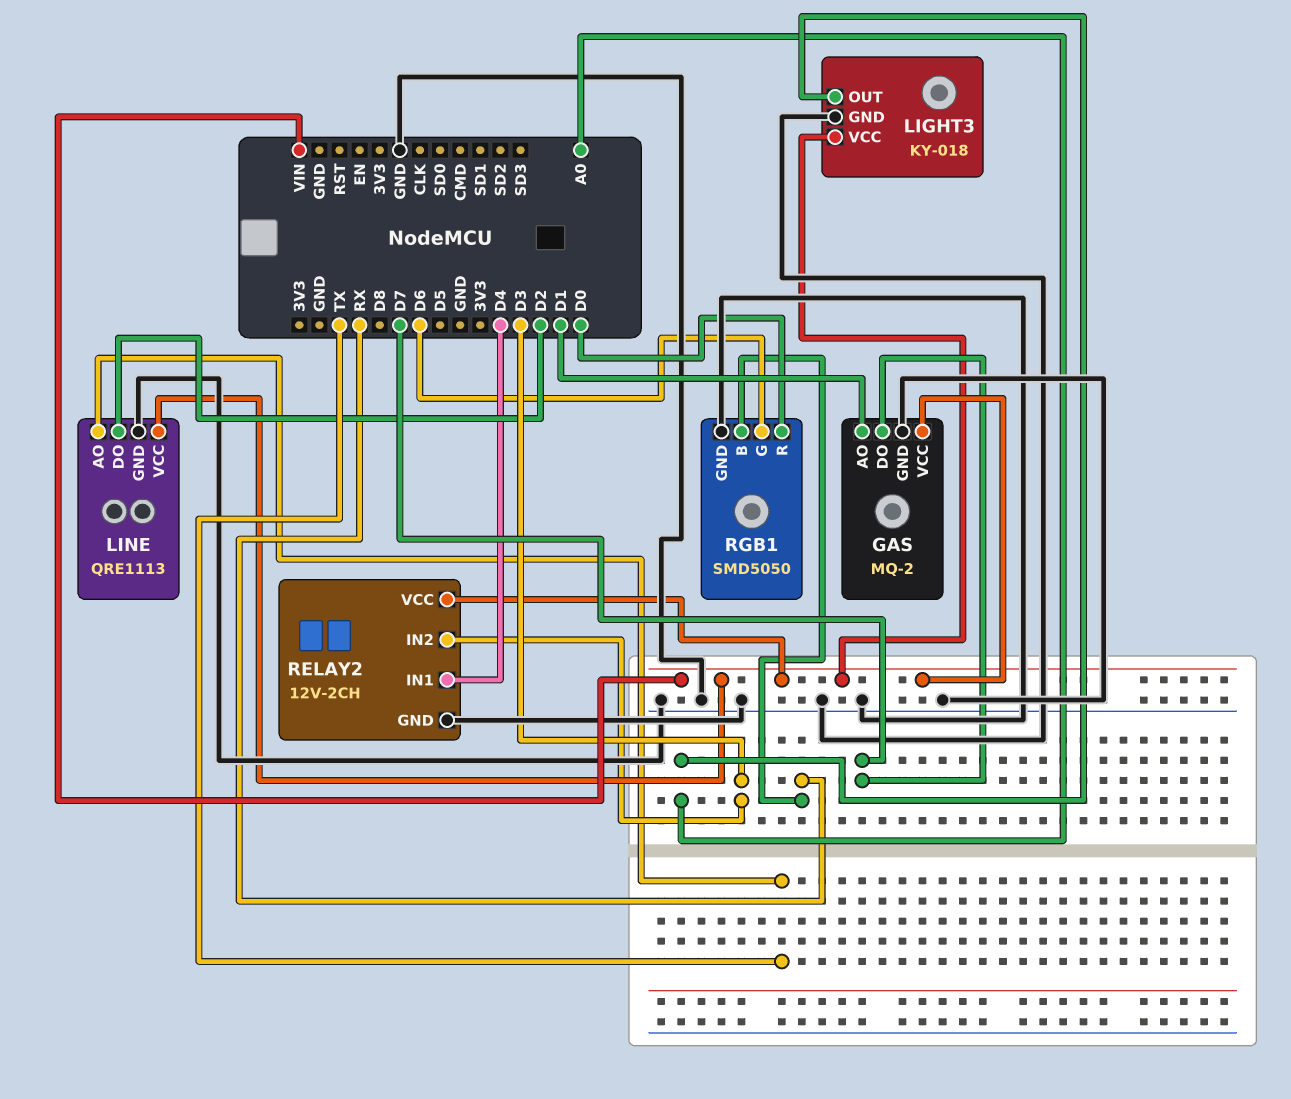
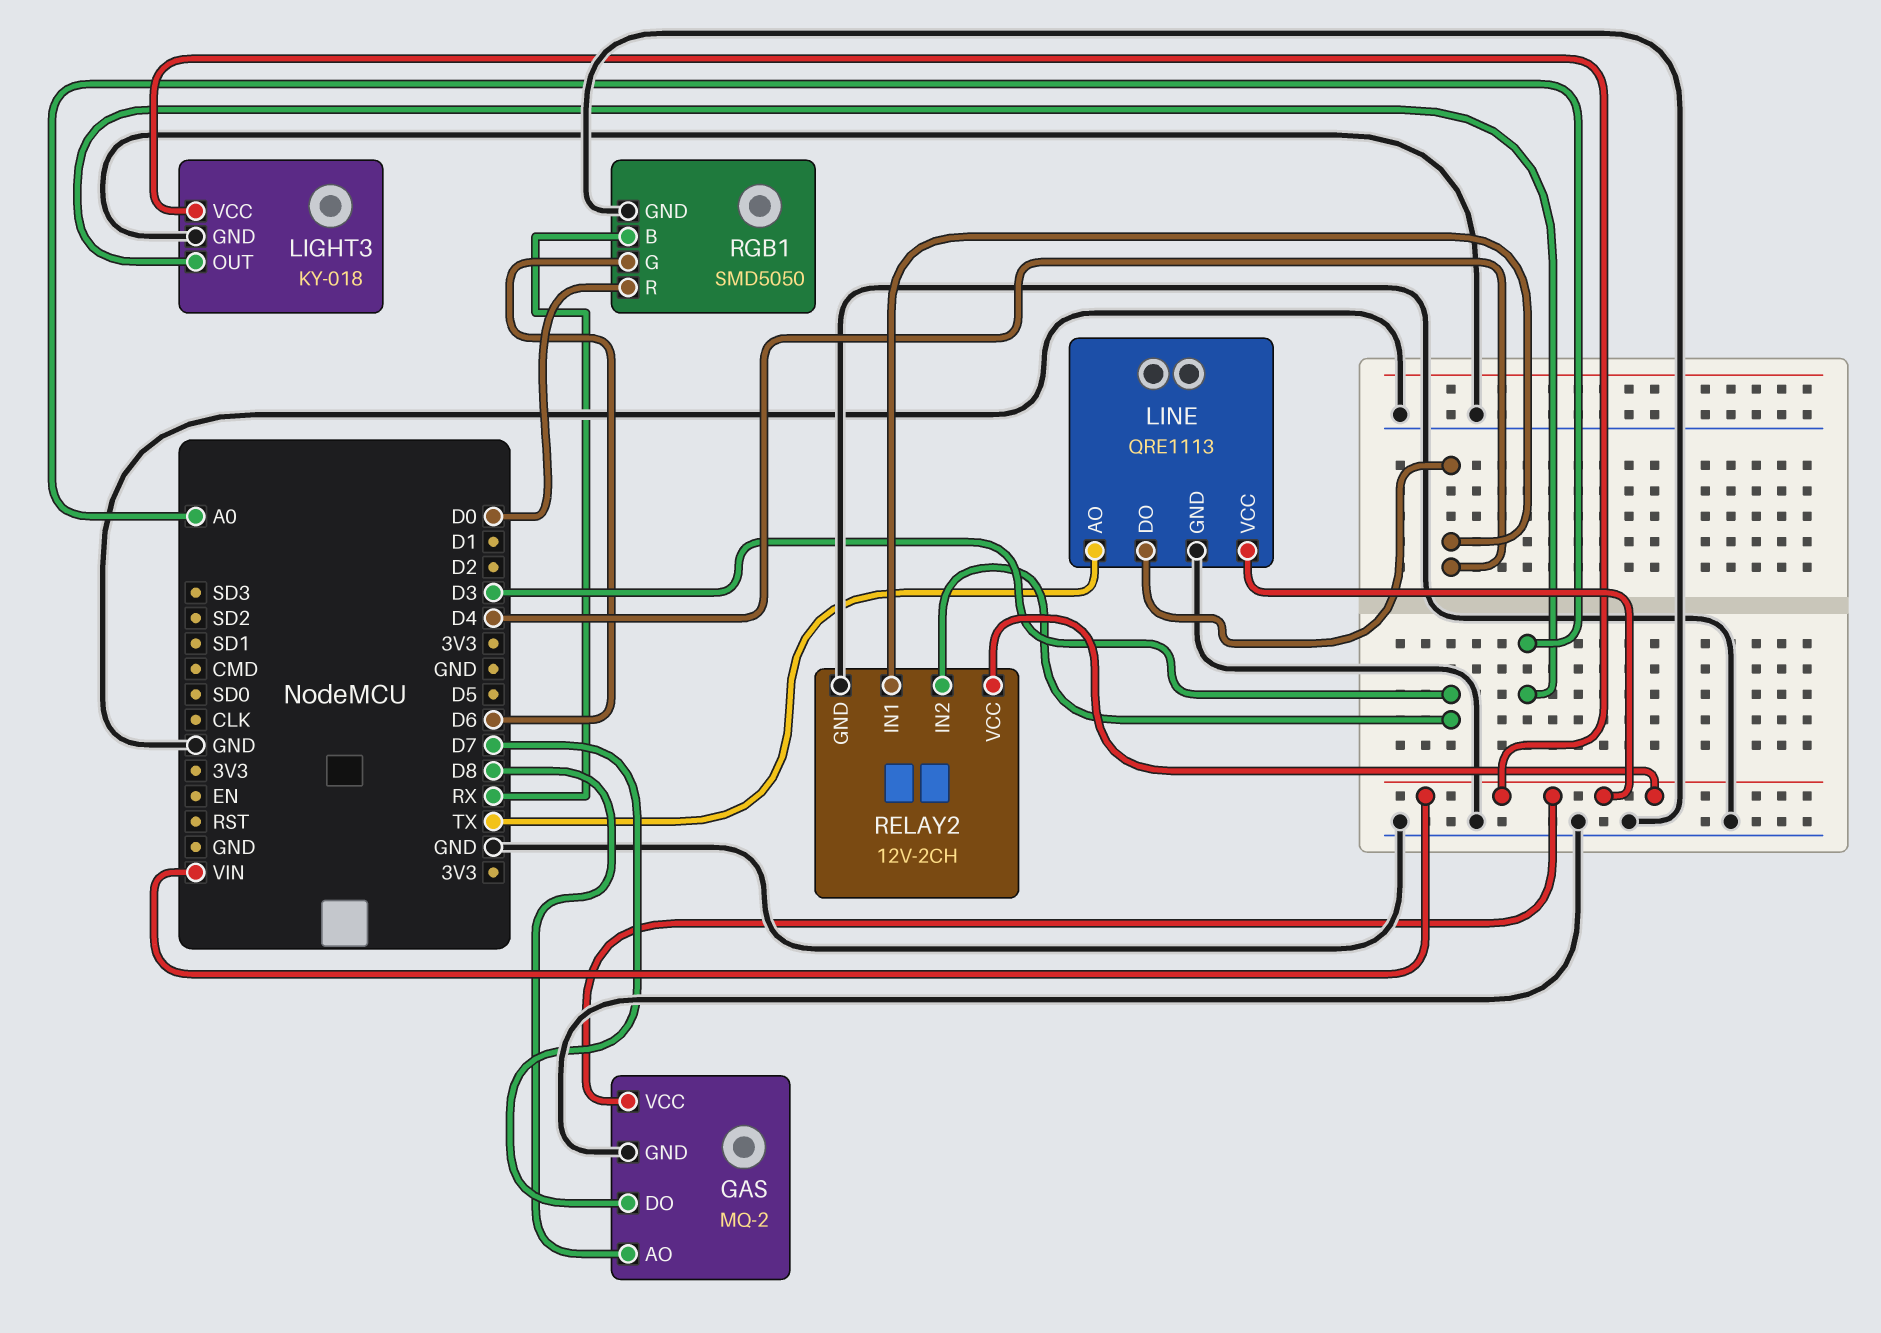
GAS pin AO: D1 -> D8
LINE pin DO: D2 -> D4

